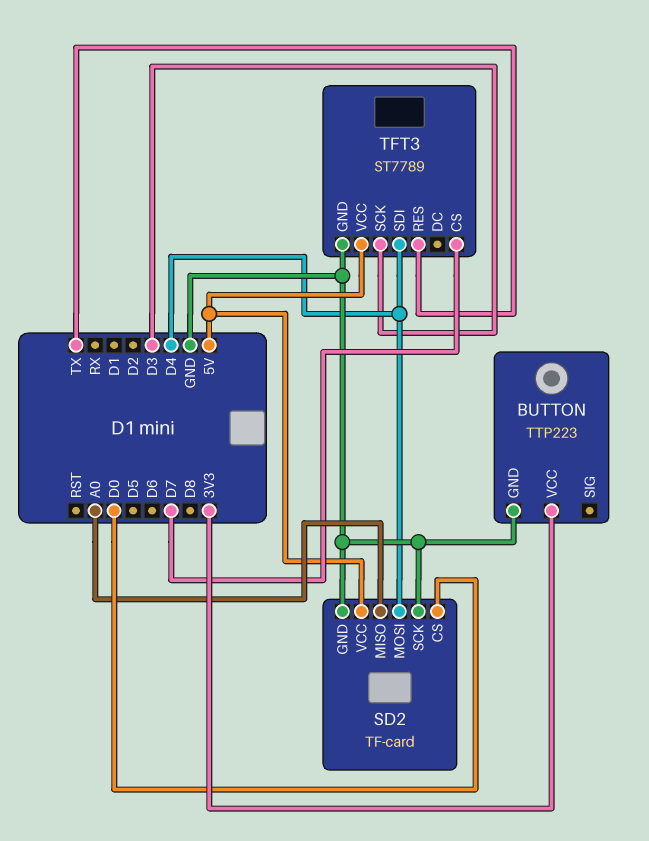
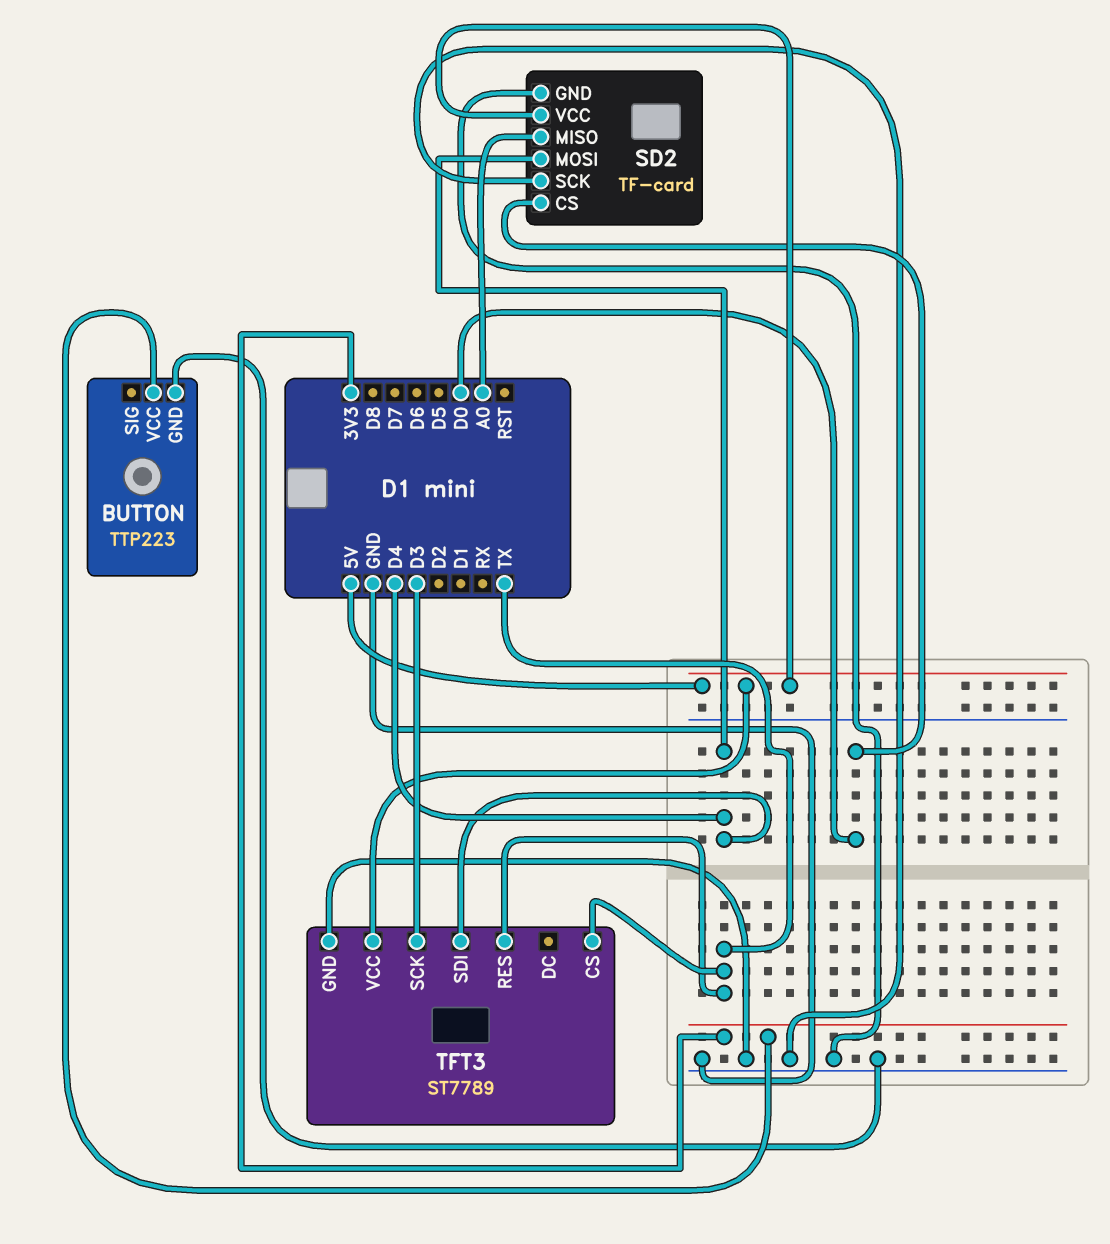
TFT3 pin CS: D7 -> TX

